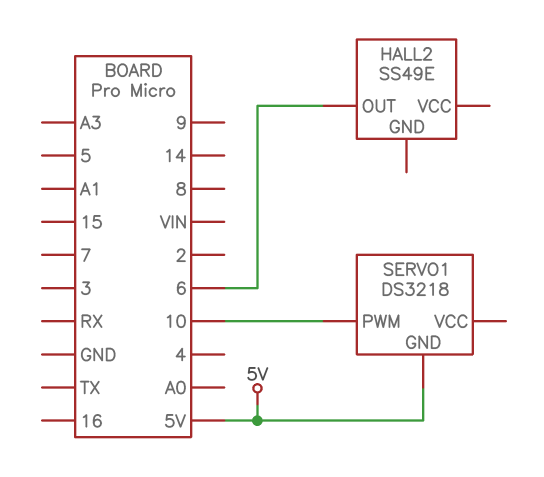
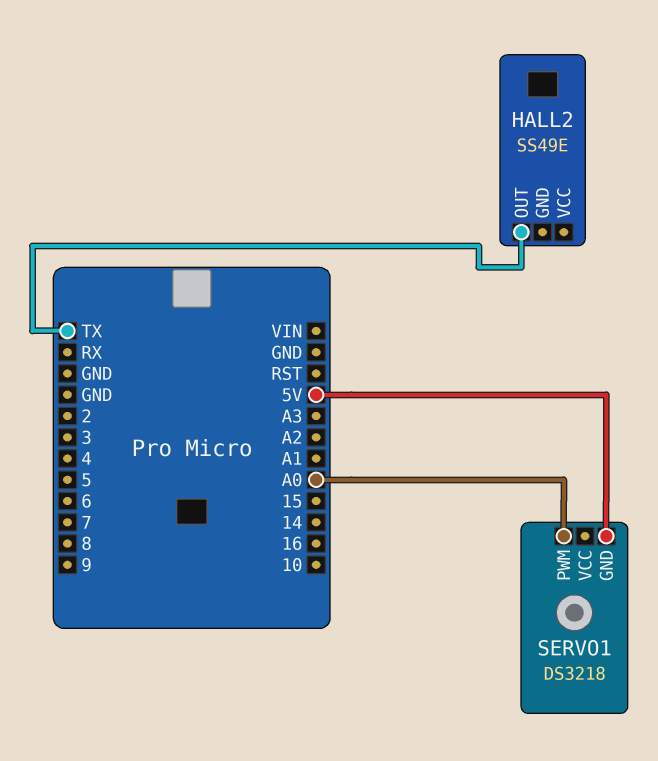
HALL2 pin OUT: 6 -> TX
SERVO1 pin PWM: 10 -> A0

